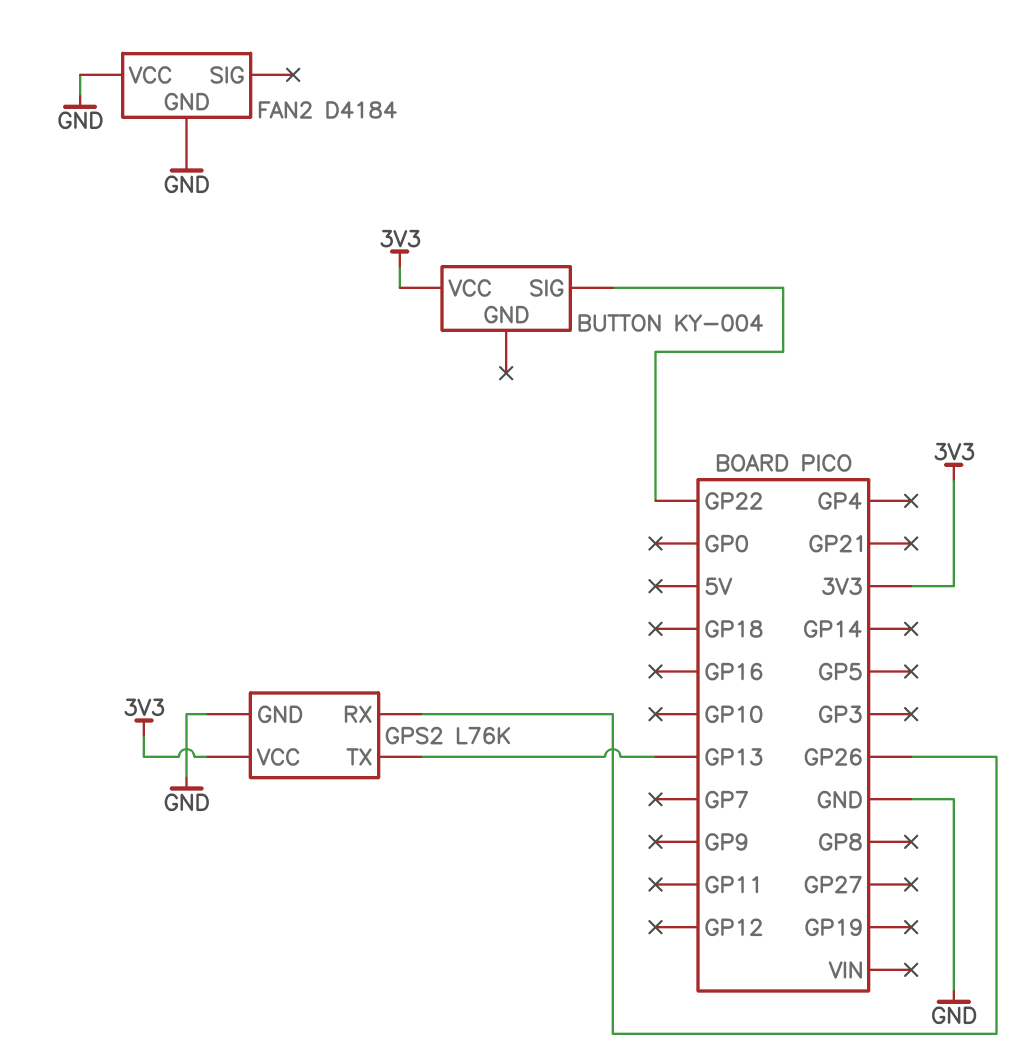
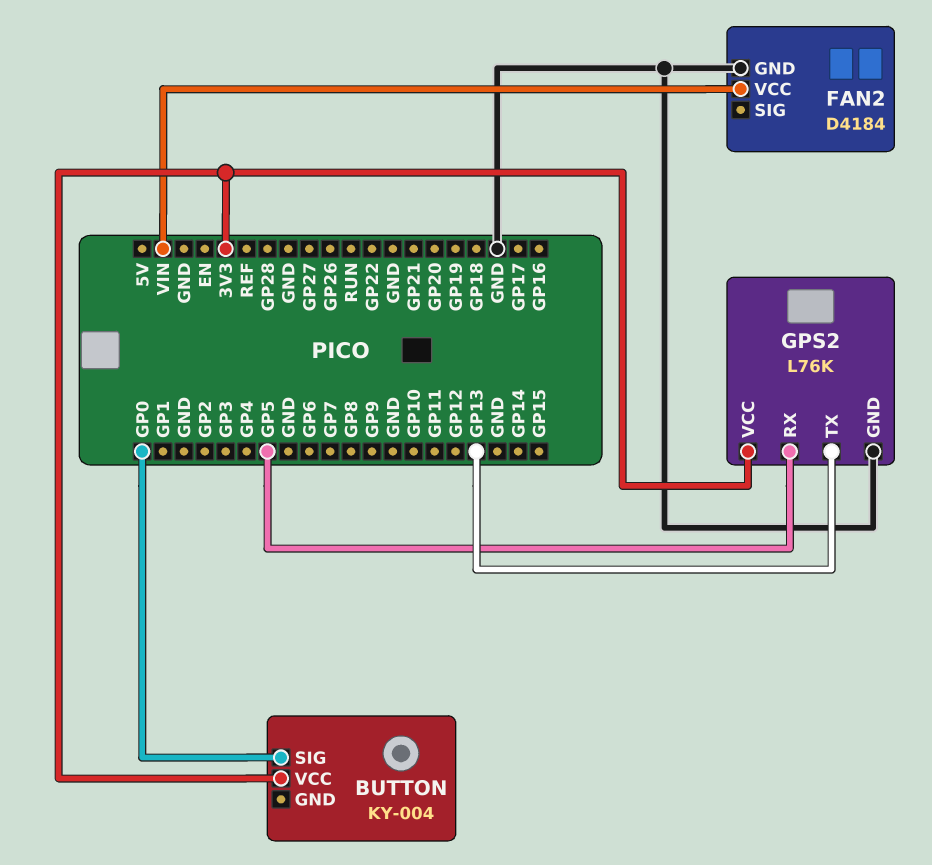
BUTTON pin SIG: GP22 -> GP0
FAN2 pin VCC: GND -> VIN
GPS2 pin RX: GP26 -> GP5

